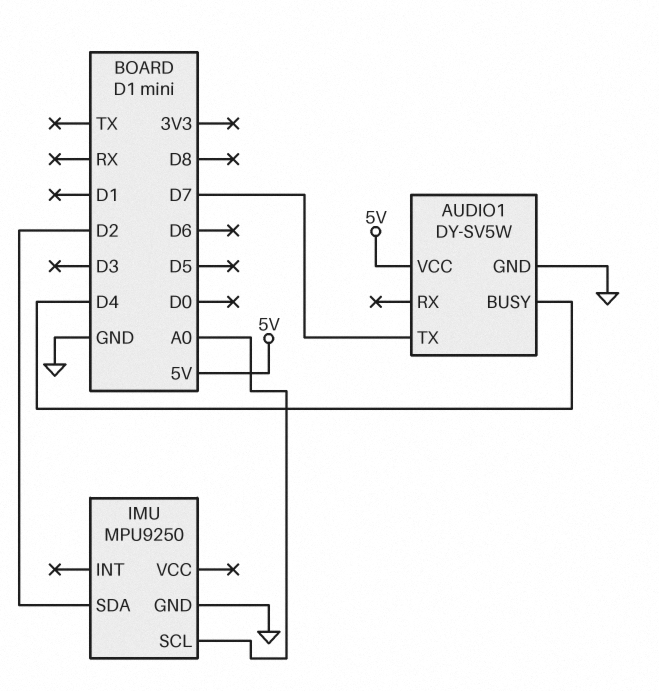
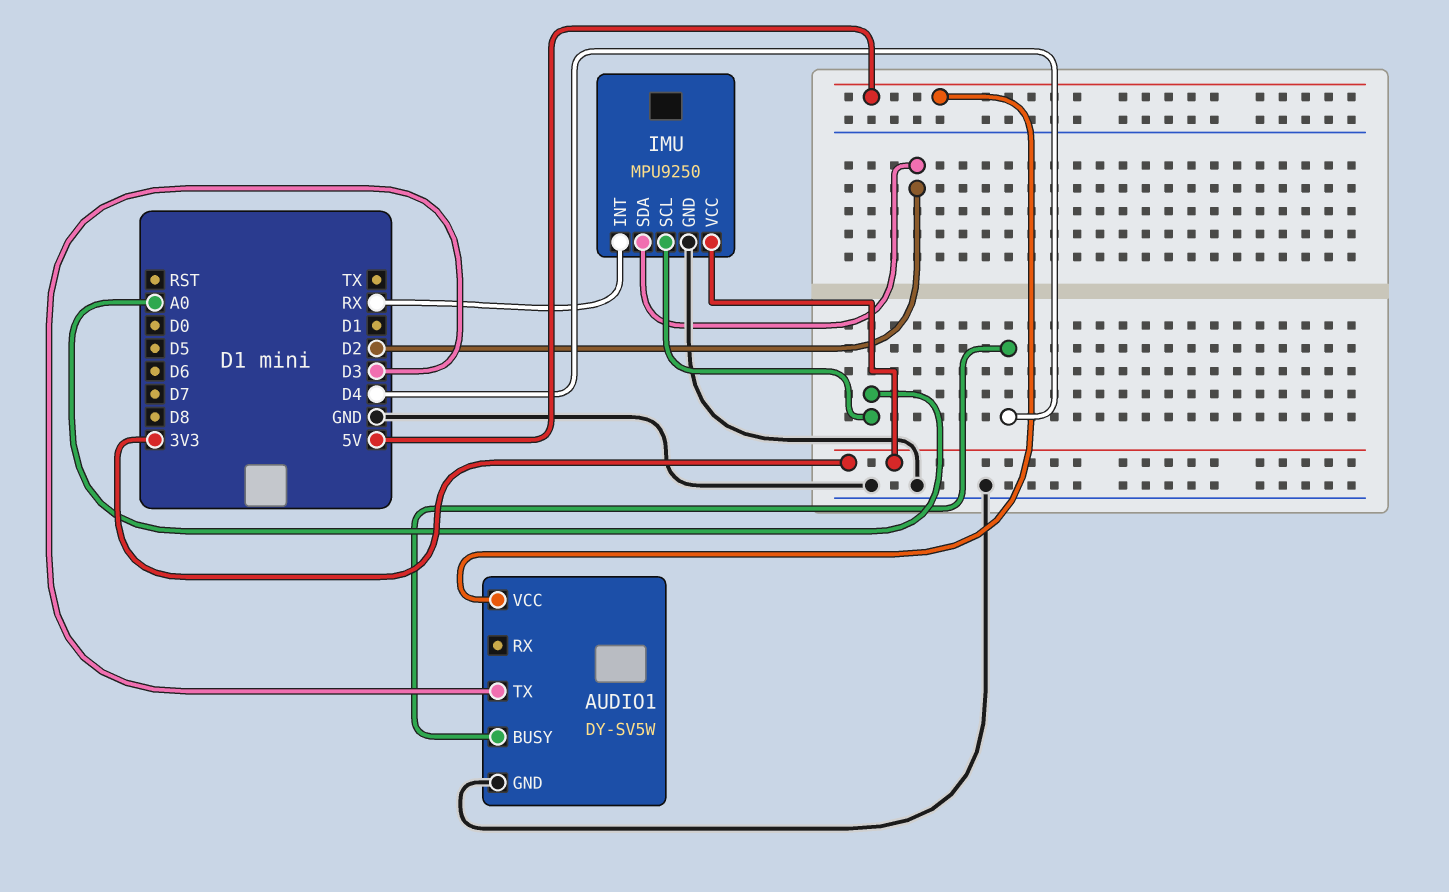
AUDIO1 pin TX: D7 -> D3
IMU pin INT: none -> RX
IMU pin VCC: none -> 3V3

